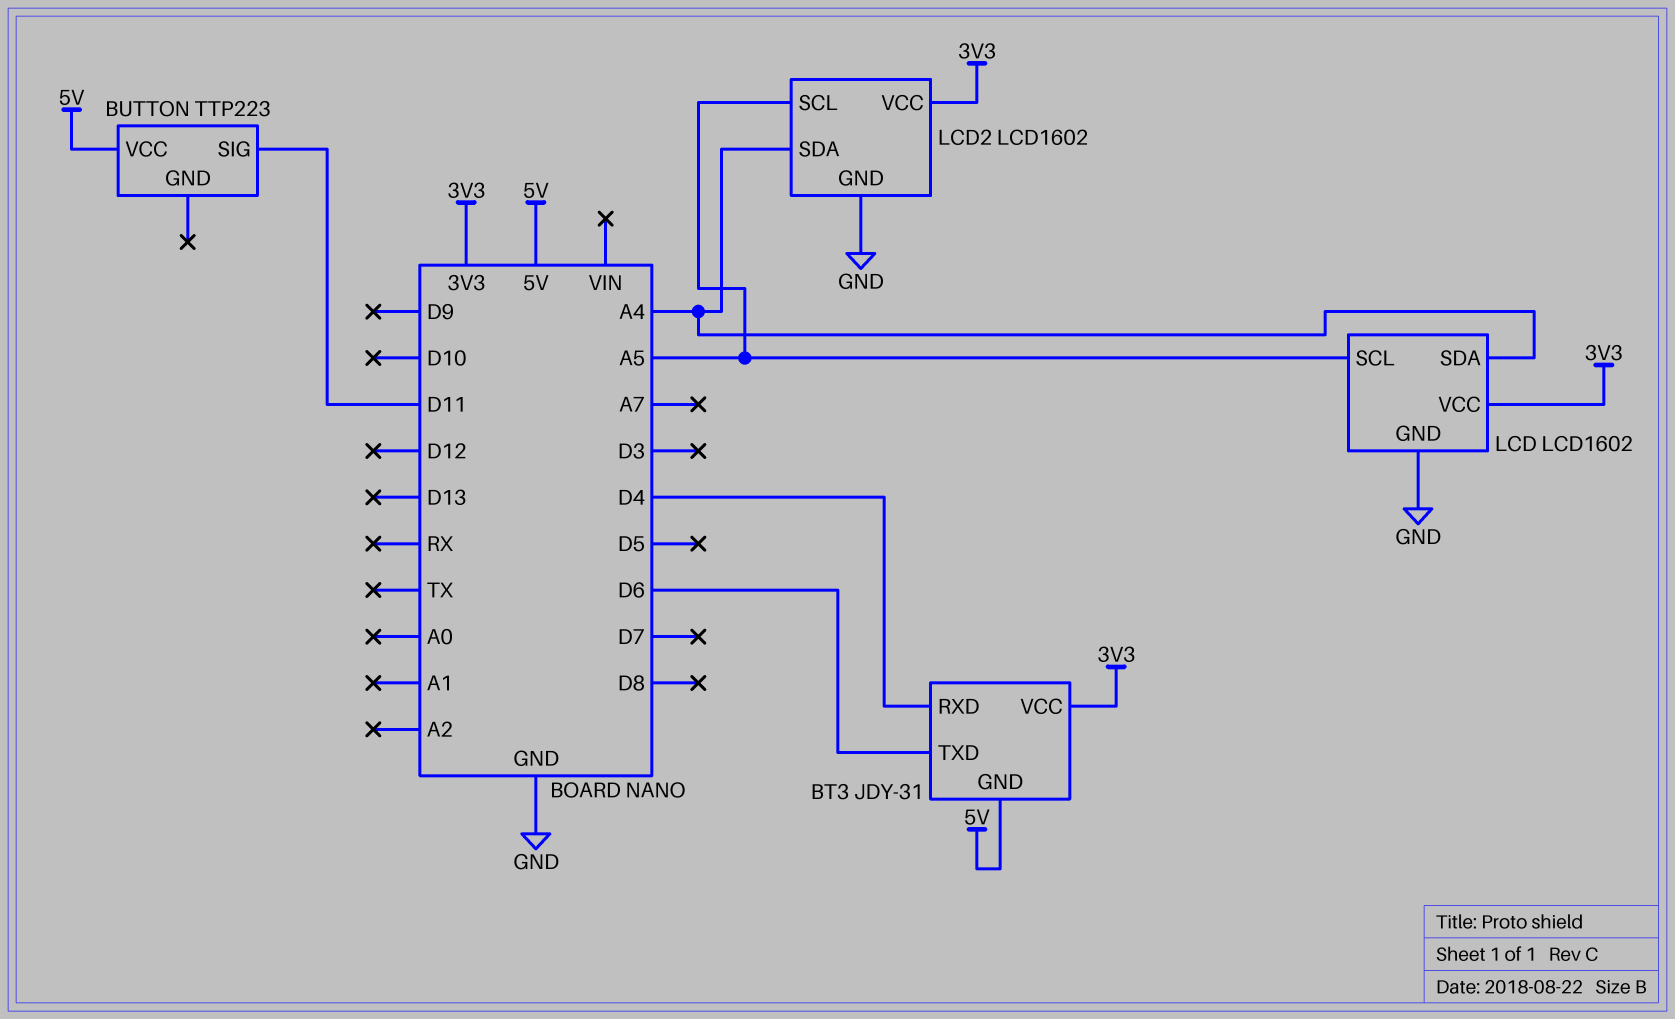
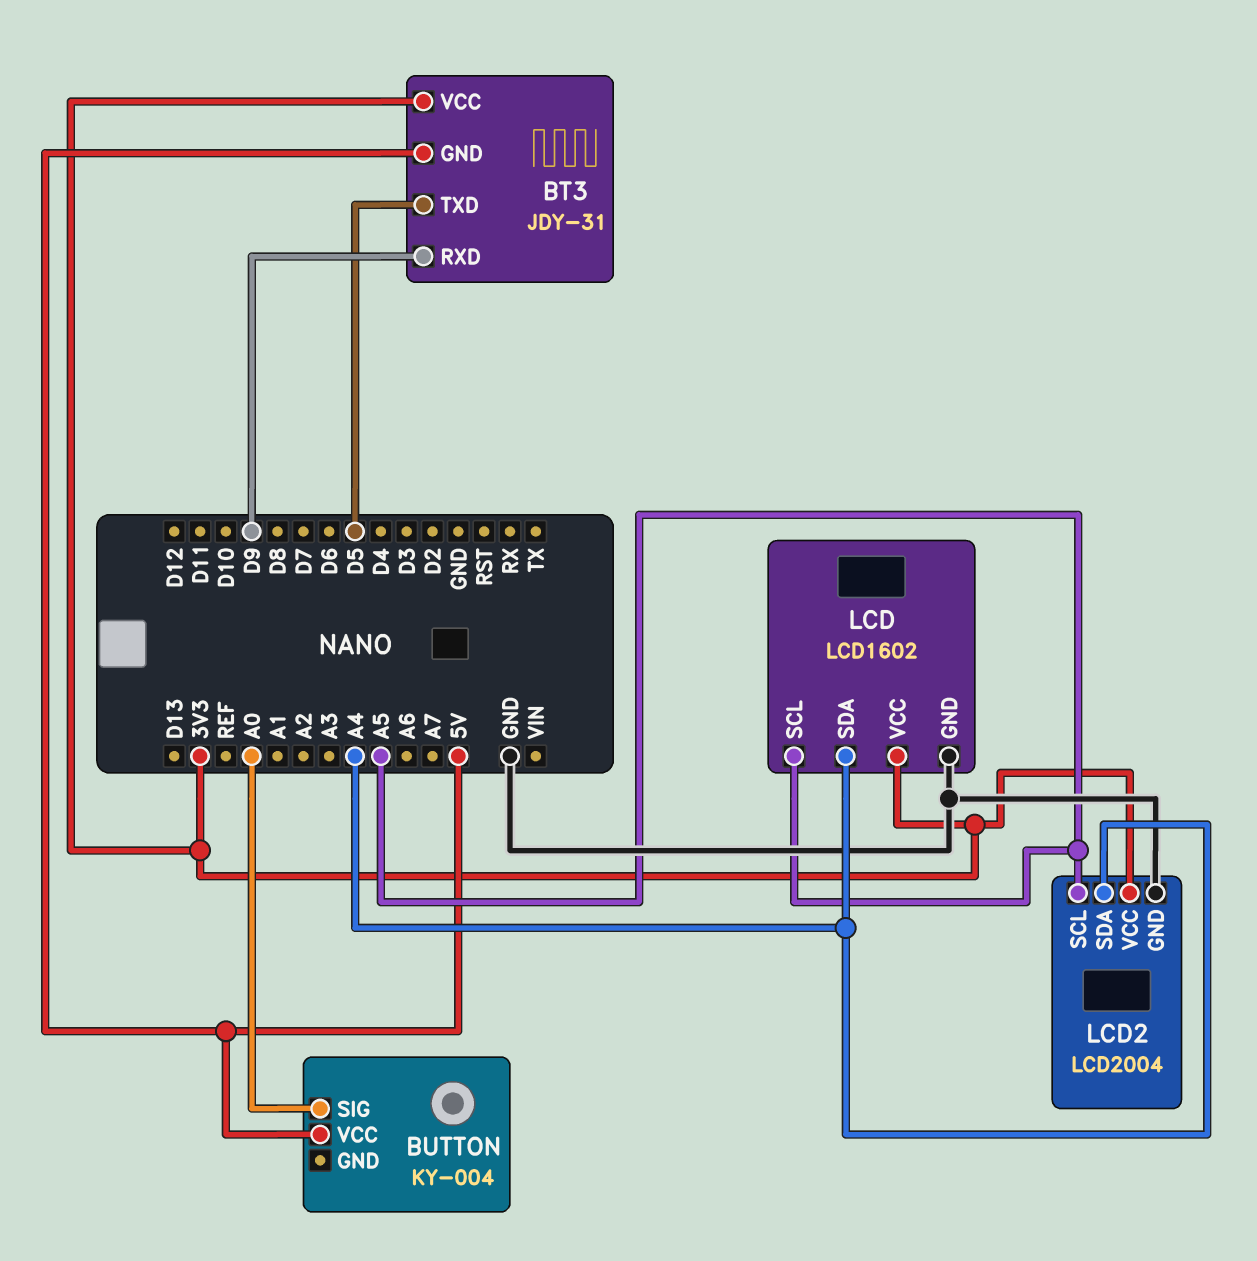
BT3 pin RXD: D4 -> D9
BT3 pin TXD: D6 -> D5
BUTTON: TTP223 -> KY-004
BUTTON pin SIG: D11 -> A0
LCD2: LCD1602 -> LCD2004

